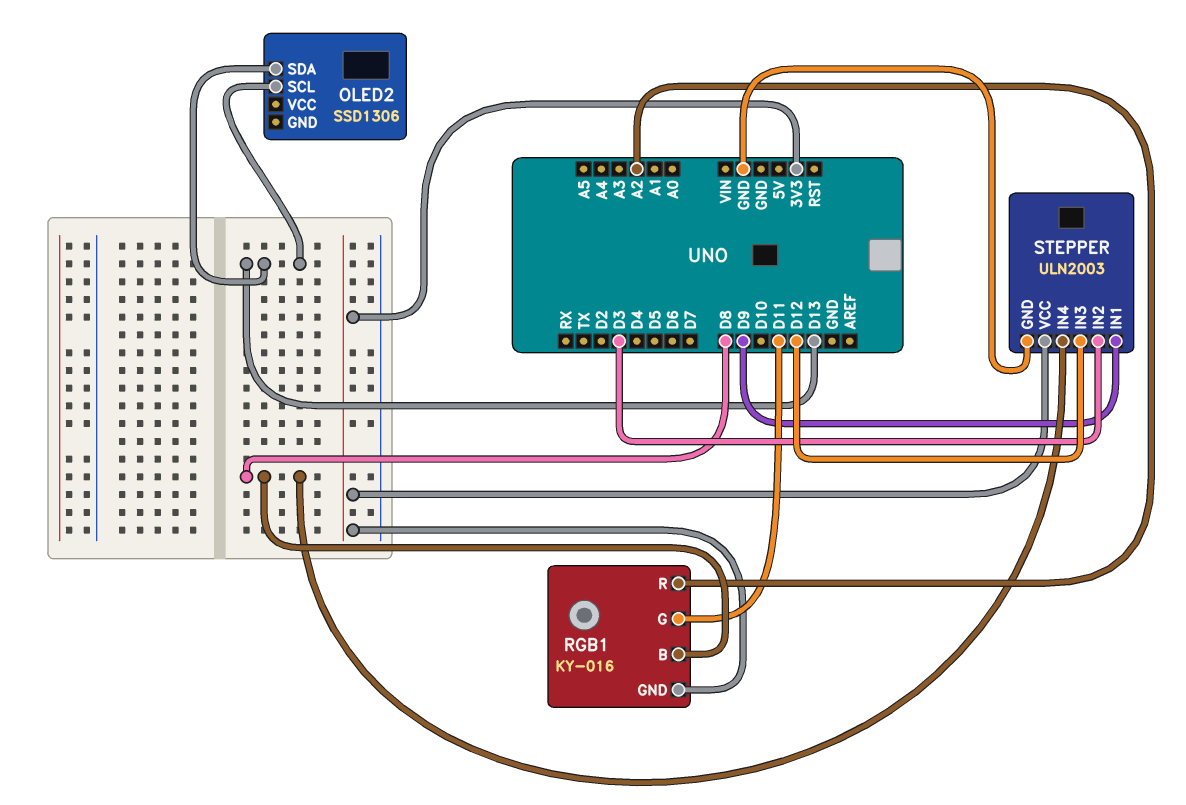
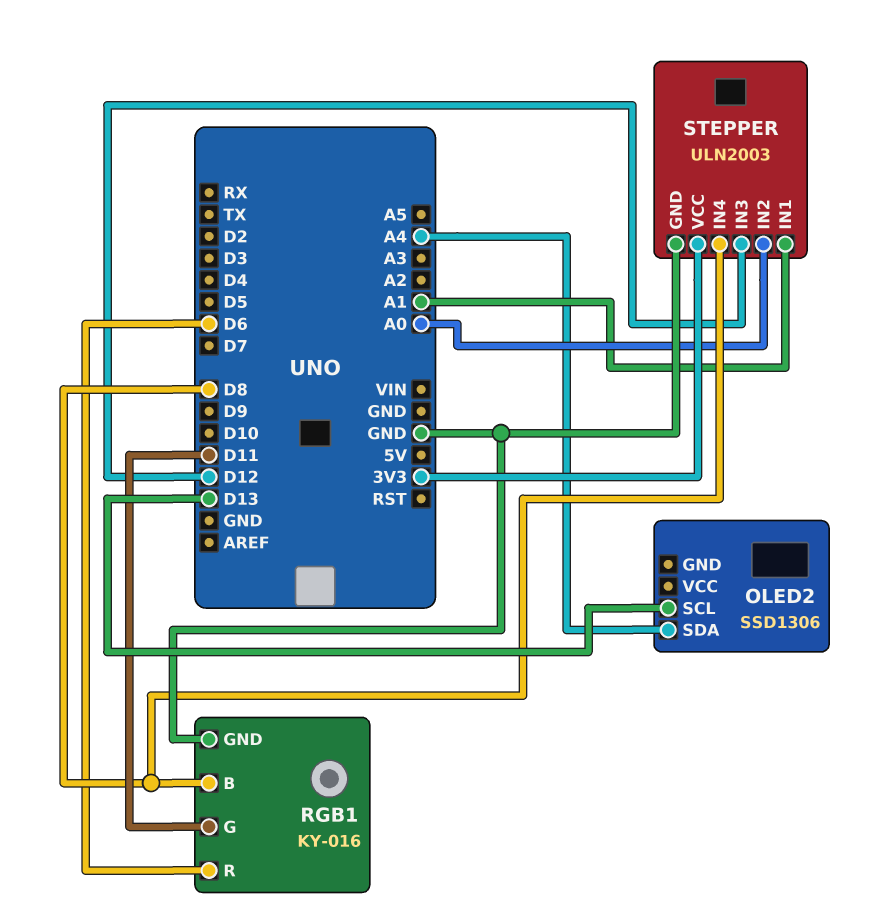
OLED2 pin SDA: D13 -> A4
RGB1 pin GND: 3V3 -> GND
RGB1 pin R: A2 -> D6
STEPPER pin IN1: D9 -> A1
STEPPER pin IN2: D3 -> A0

